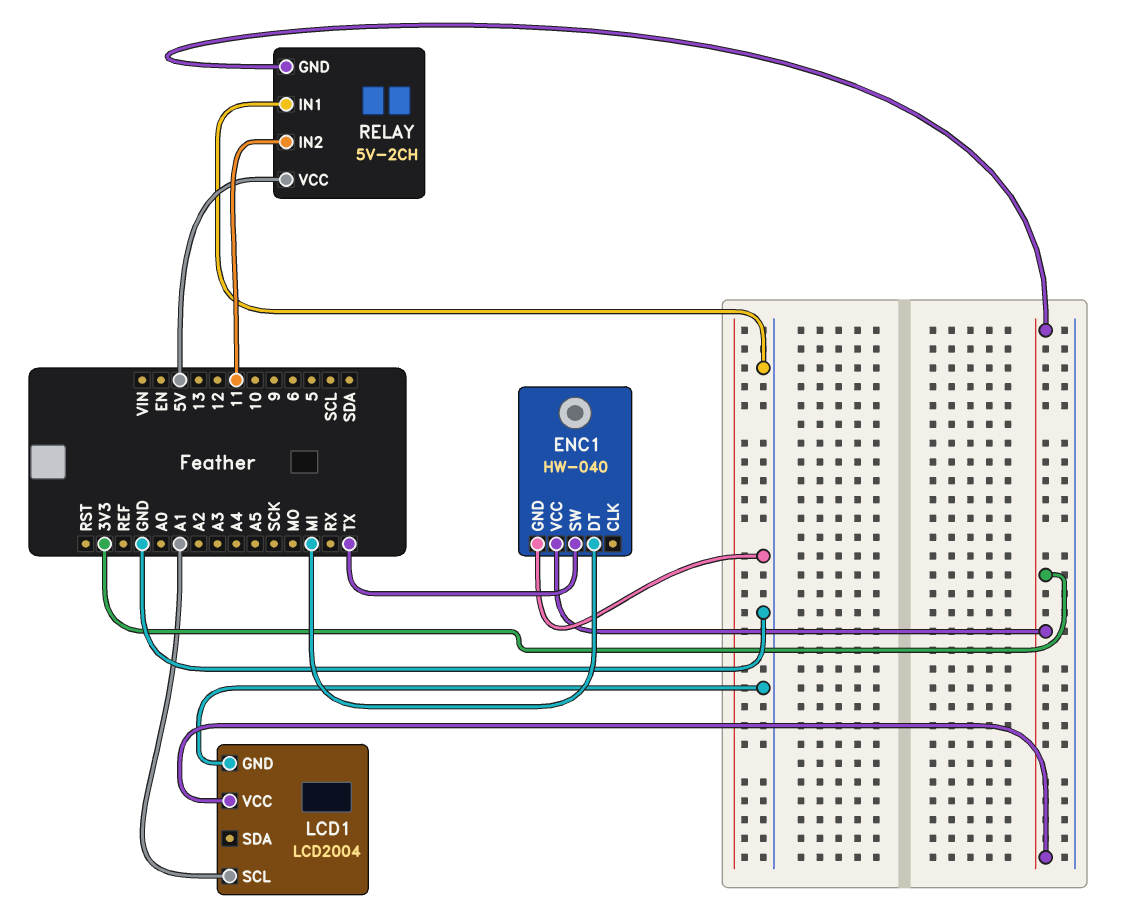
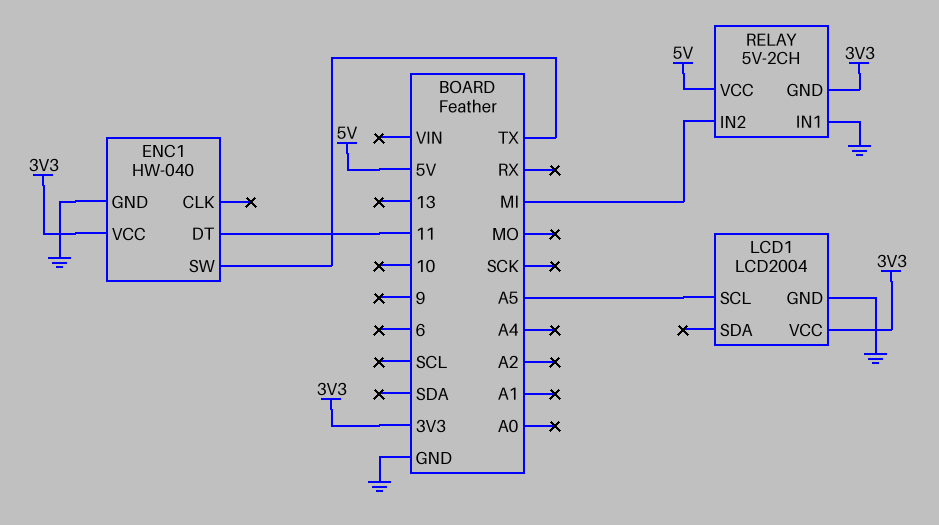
ENC1 pin DT: MI -> 11
LCD1 pin SCL: A1 -> A5
RELAY pin IN2: 11 -> MI

